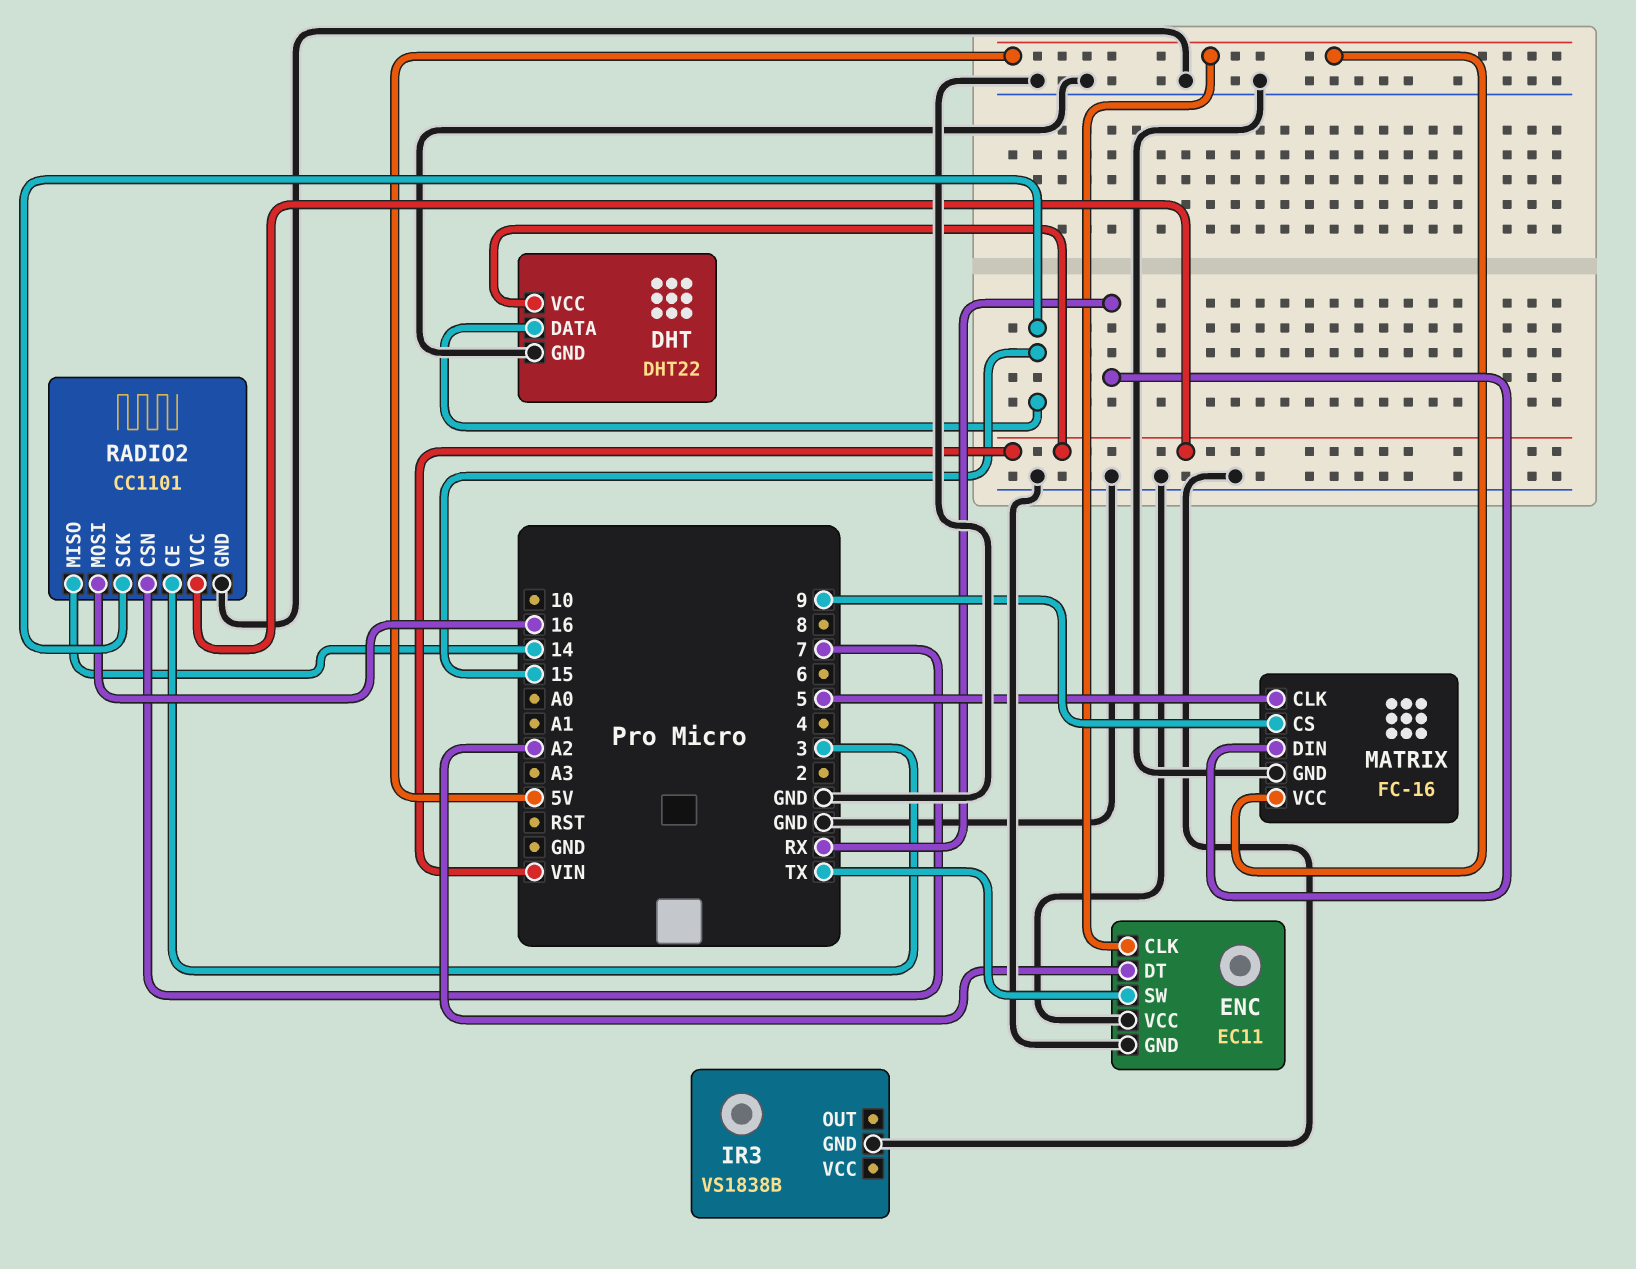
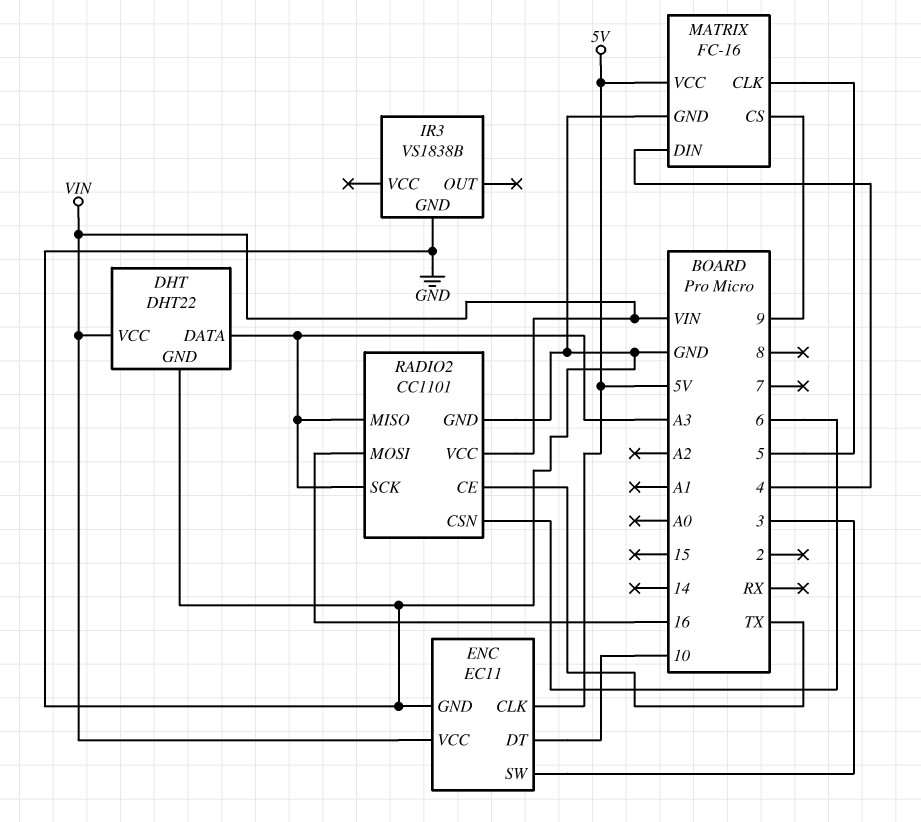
DHT pin DATA: 15 -> A3
ENC pin DT: A2 -> 10
ENC pin SW: TX -> 3
ENC pin VCC: GND -> VIN
MATRIX pin DIN: RX -> 4
RADIO2 pin CE: 3 -> TX
RADIO2 pin CSN: 7 -> 6
RADIO2 pin MISO: 14 -> A3
RADIO2 pin SCK: 15 -> A3

